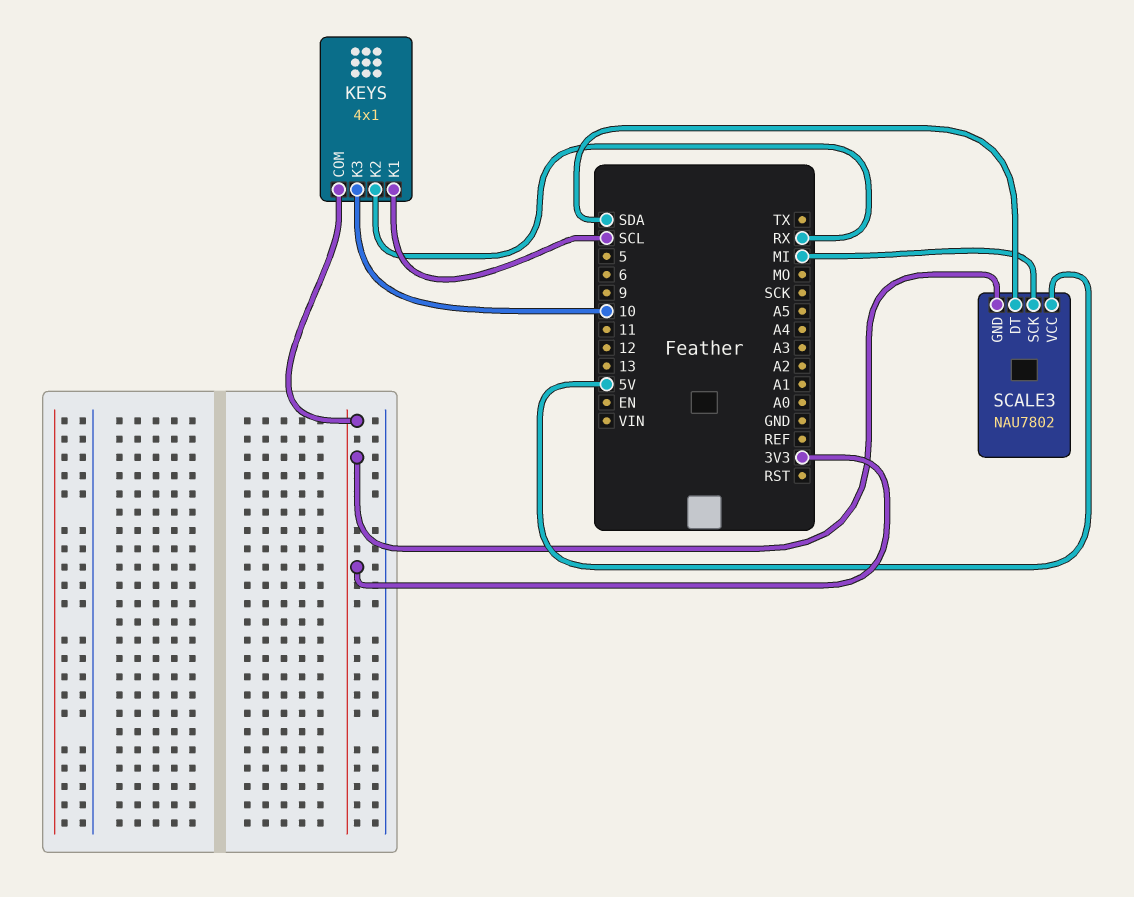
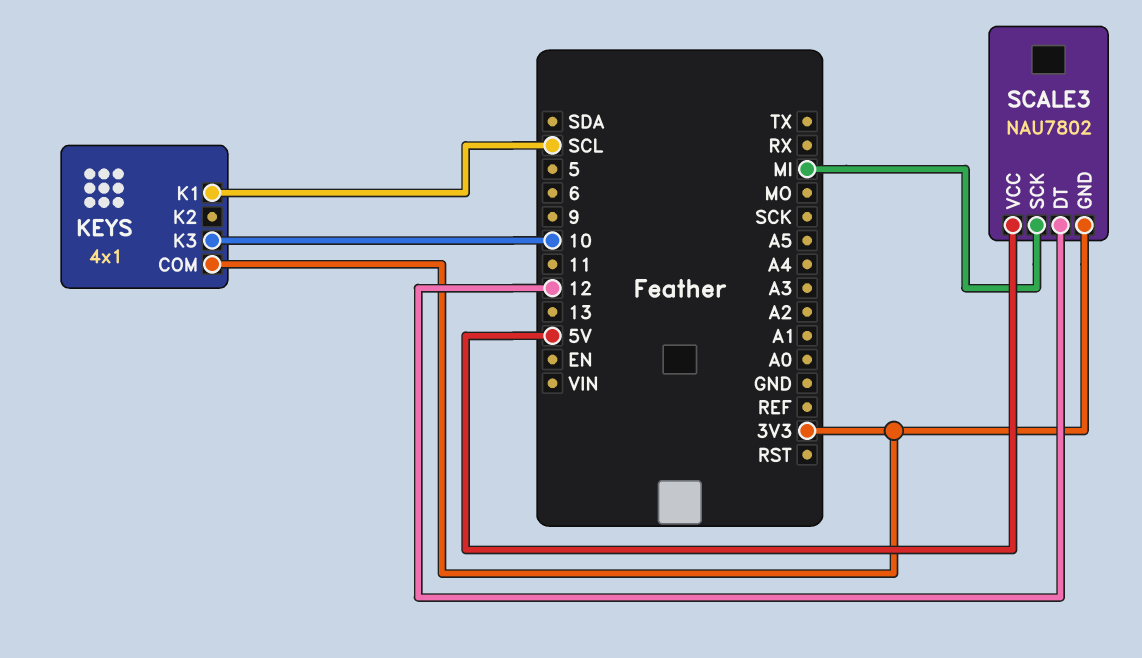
KEYS pin K2: RX -> none
SCALE3 pin DT: SDA -> 12

